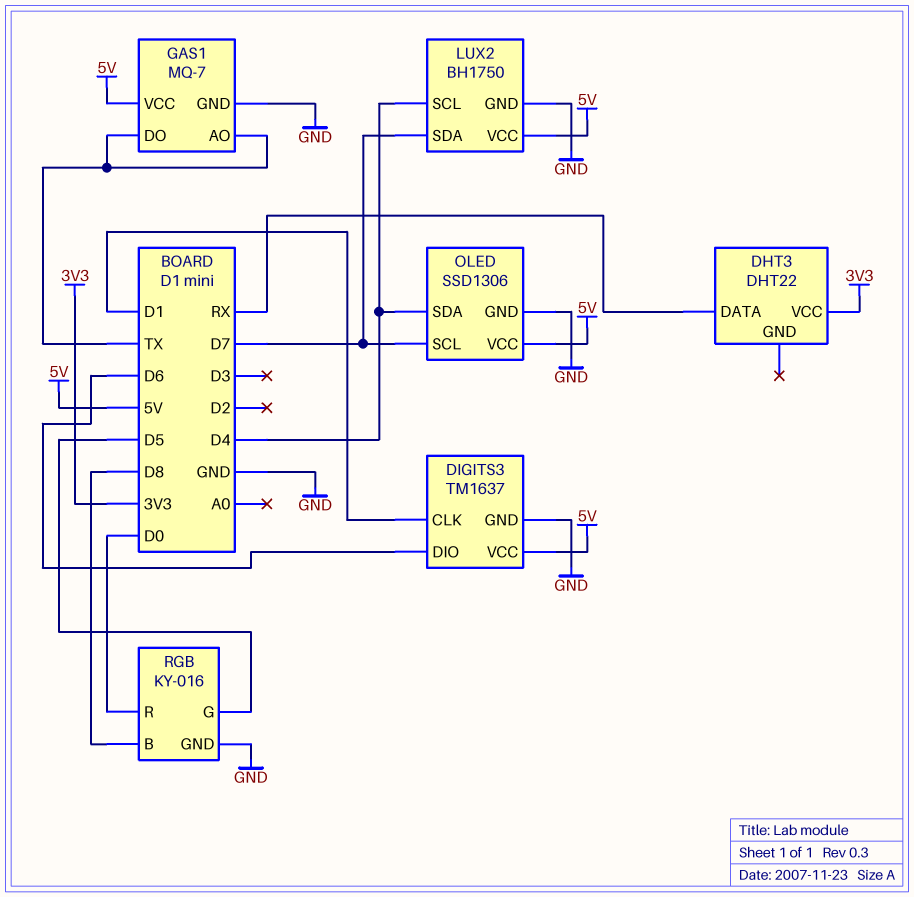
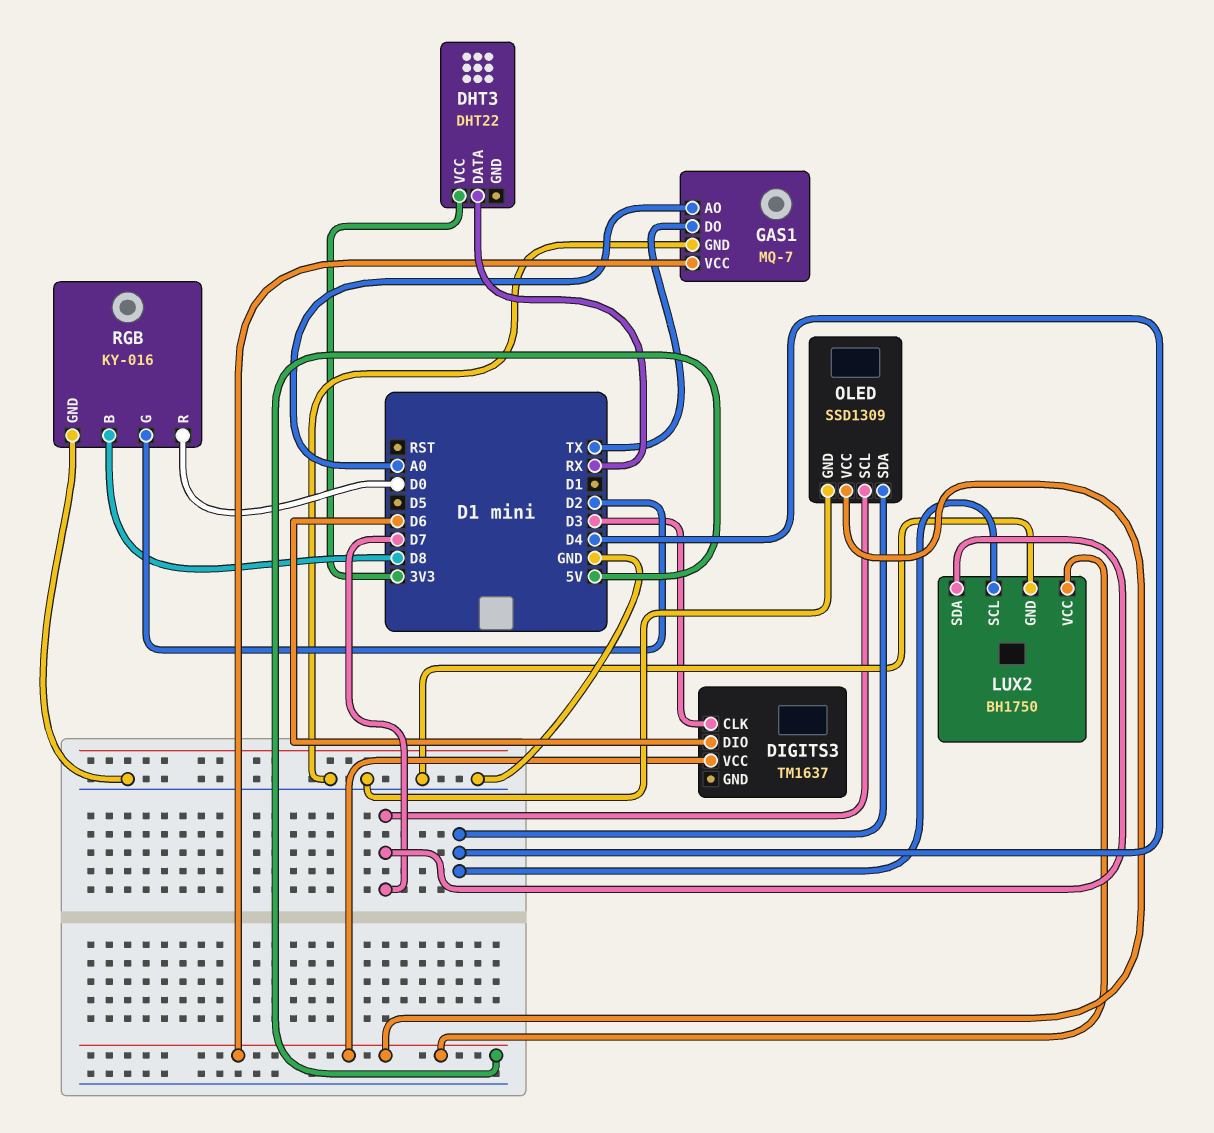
DIGITS3 pin CLK: D1 -> D3
DIGITS3 pin GND: GND -> none
GAS1 pin AO: TX -> A0
OLED: SSD1306 -> SSD1309
RGB pin G: D5 -> D2

